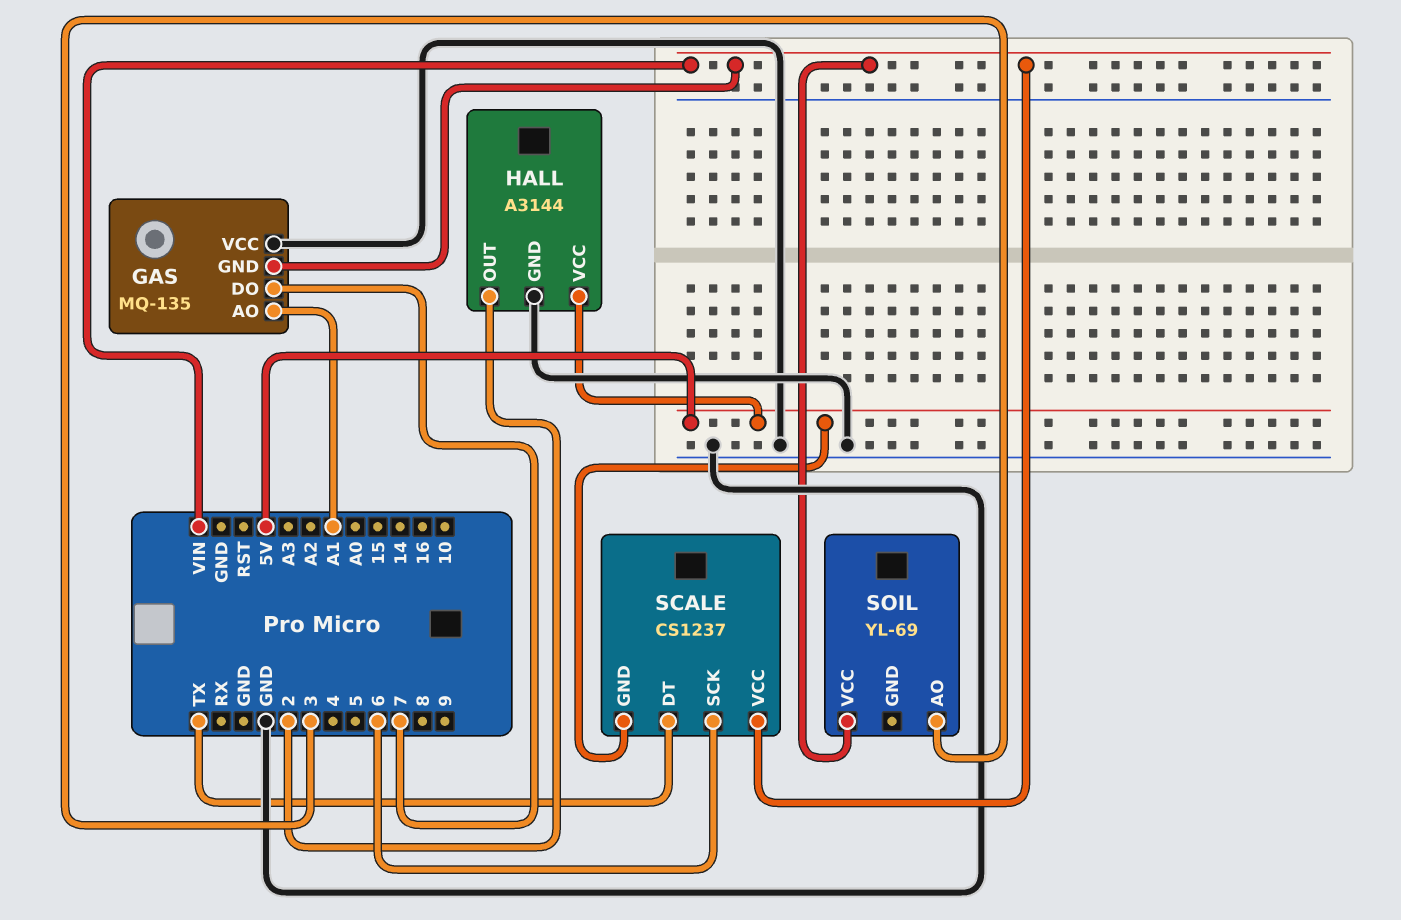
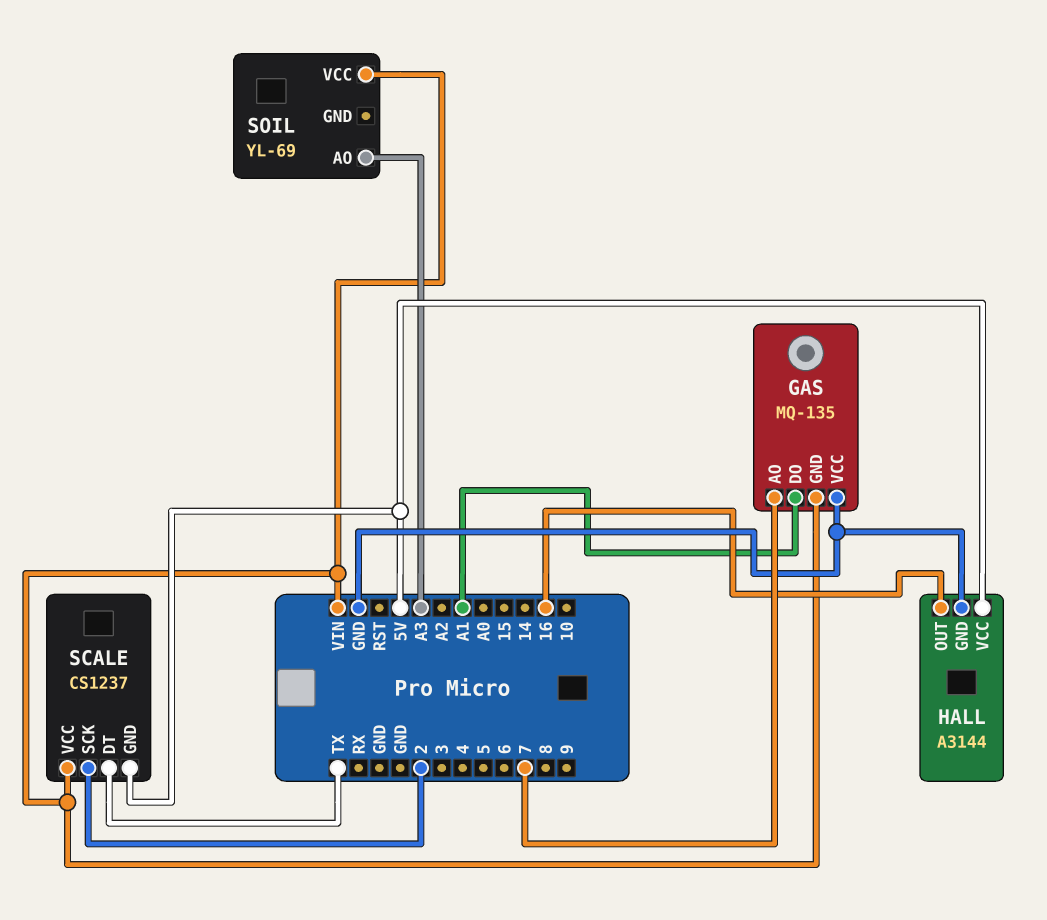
GAS pin AO: A1 -> 7
GAS pin DO: 7 -> A1
HALL pin OUT: 2 -> 16
SCALE pin SCK: 6 -> 2
SOIL pin AO: 3 -> A3

